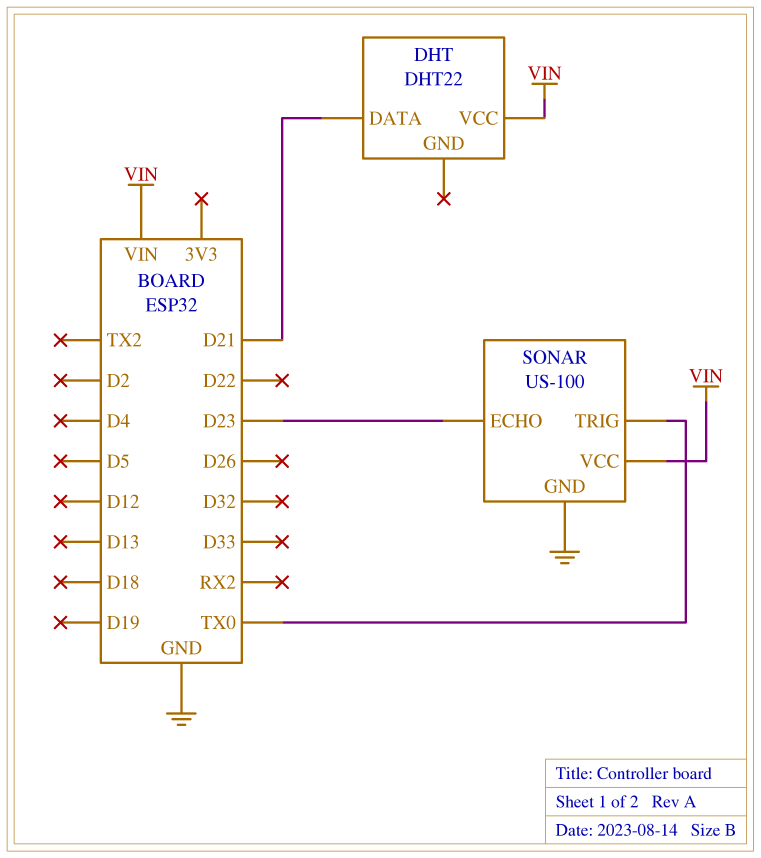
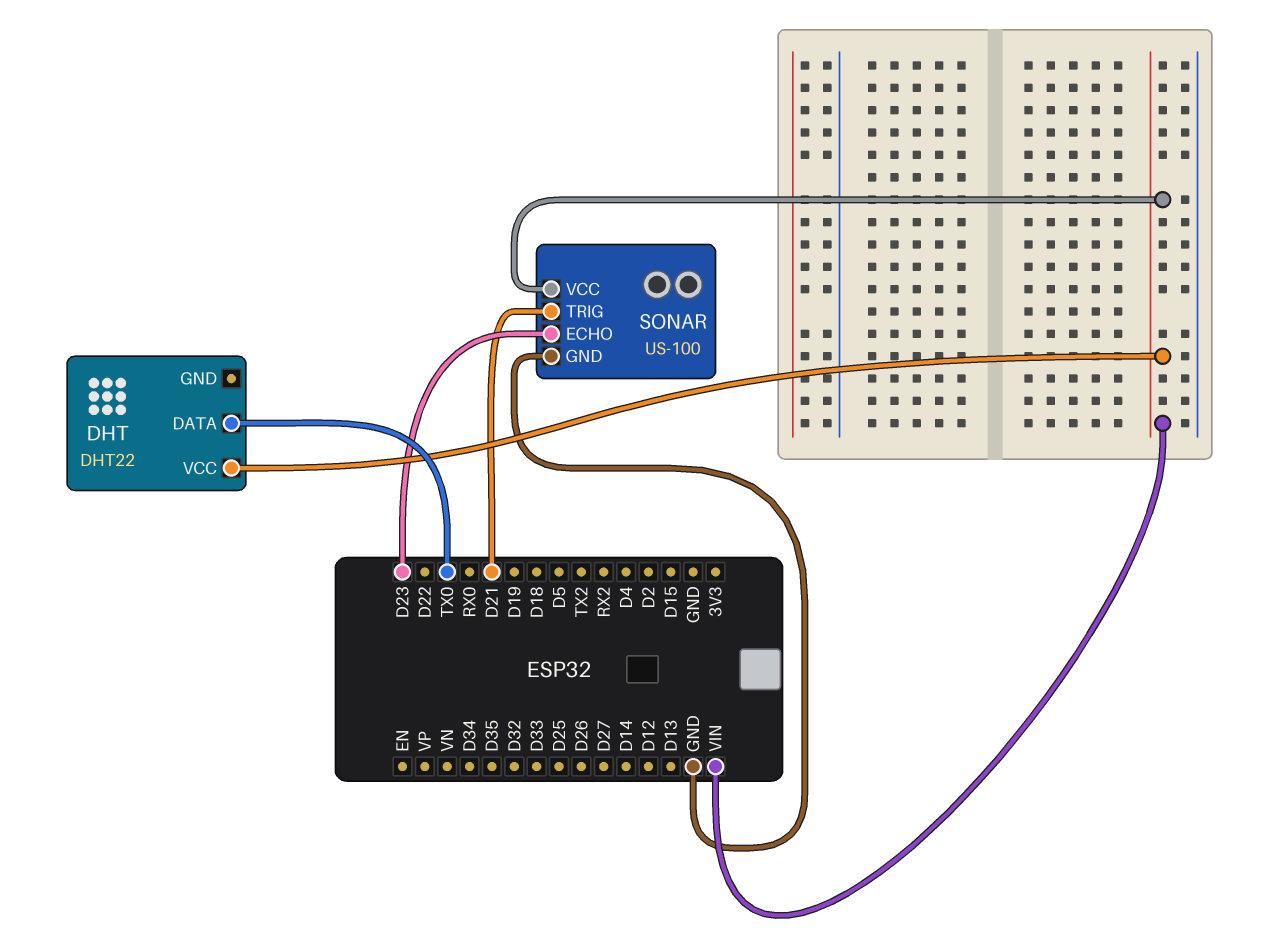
DHT pin DATA: D21 -> TX0
SONAR pin TRIG: TX0 -> D21

